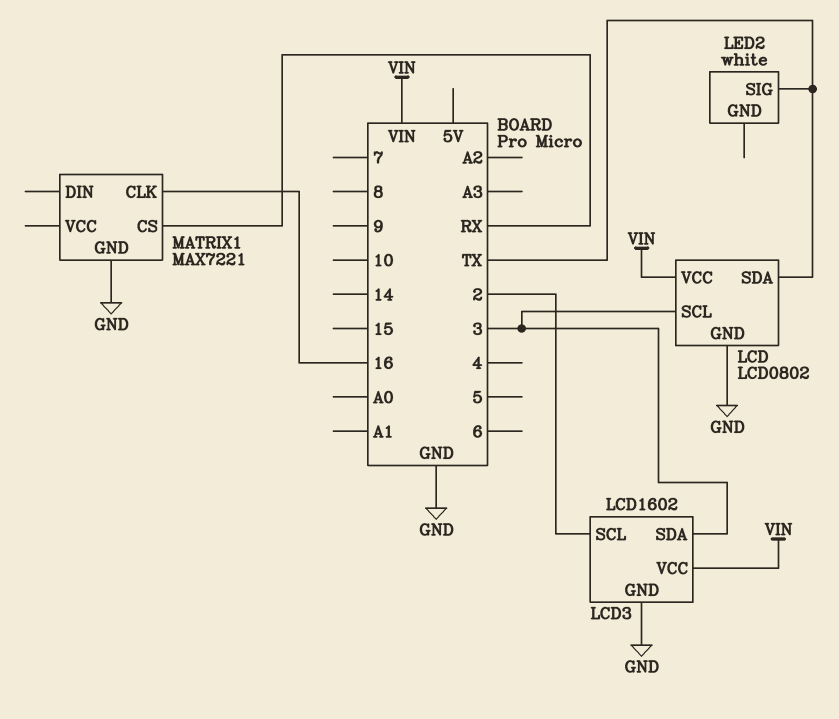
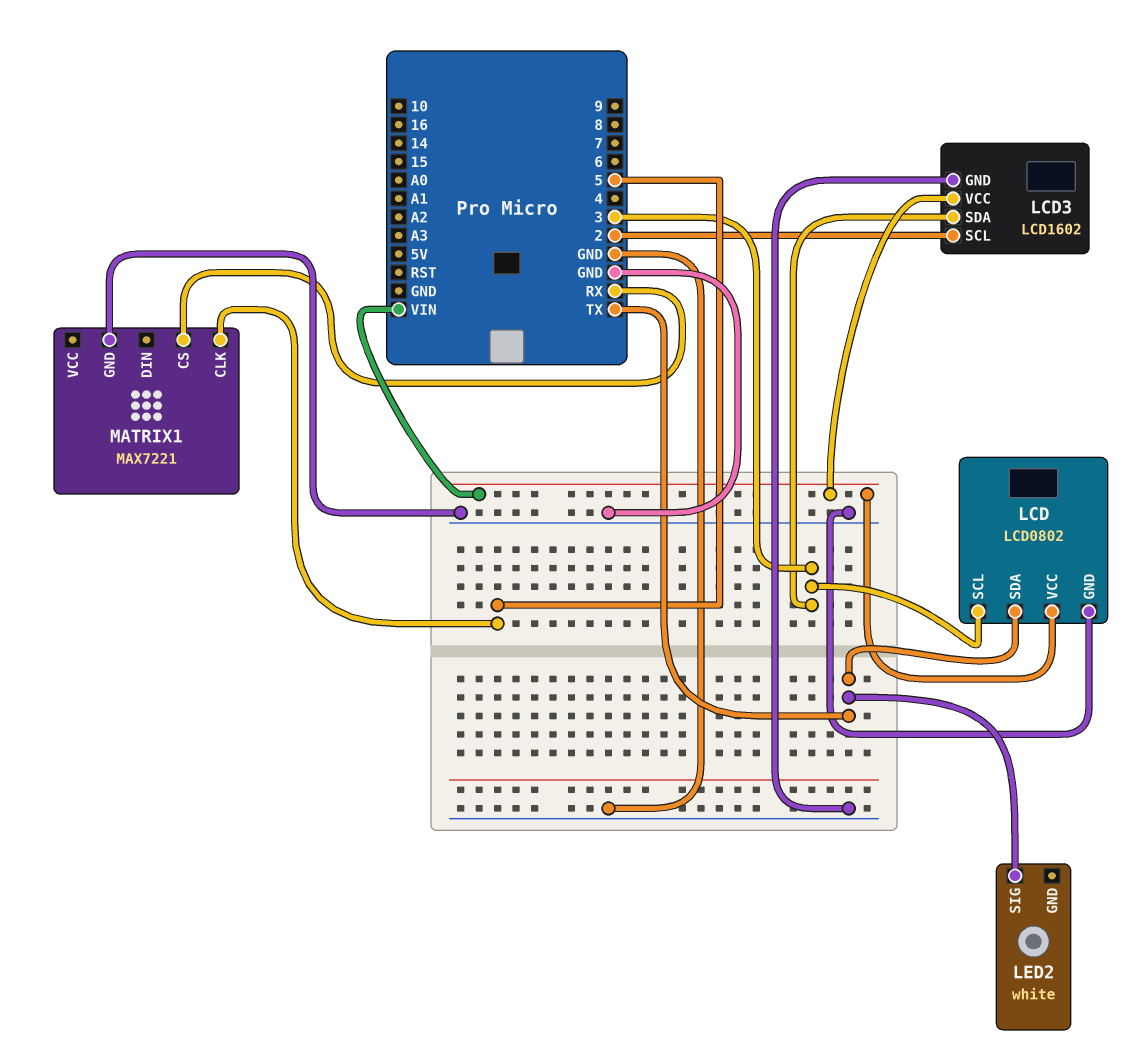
MATRIX1 pin CLK: 16 -> 5

